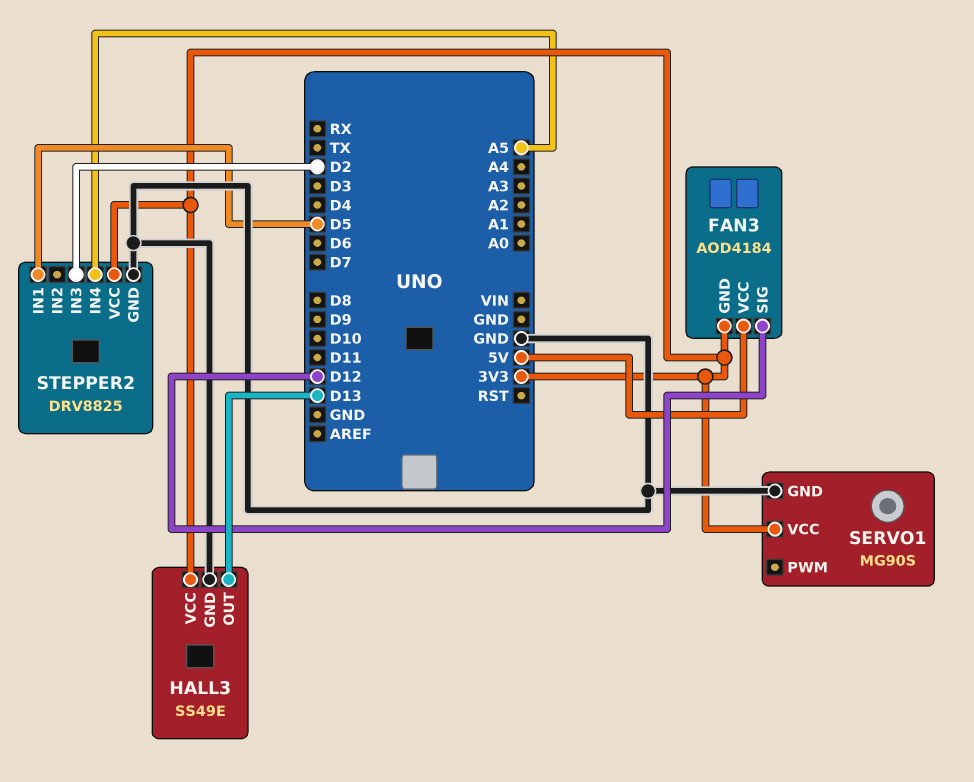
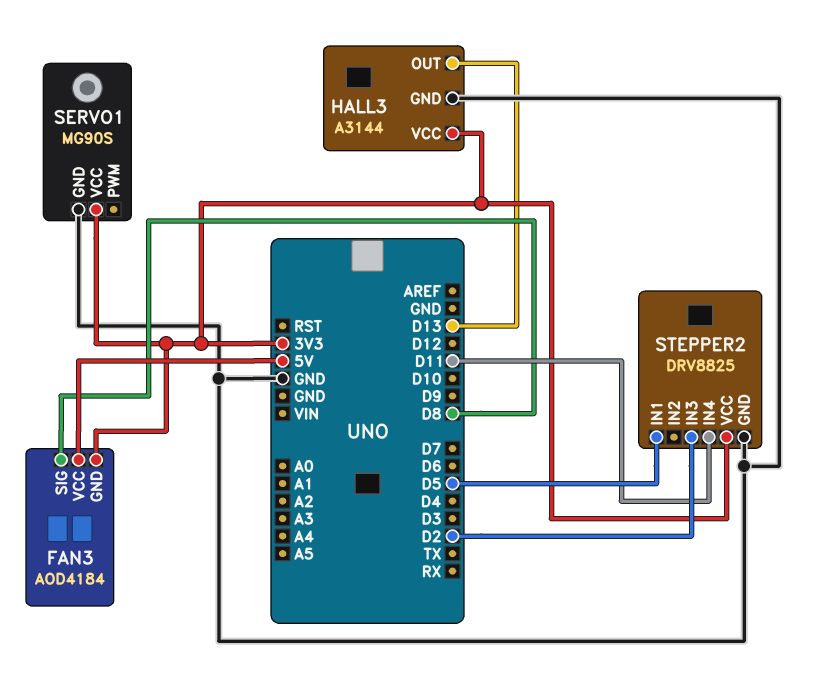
FAN3 pin SIG: D12 -> D8
HALL3: SS49E -> A3144
STEPPER2 pin IN4: A5 -> D11

